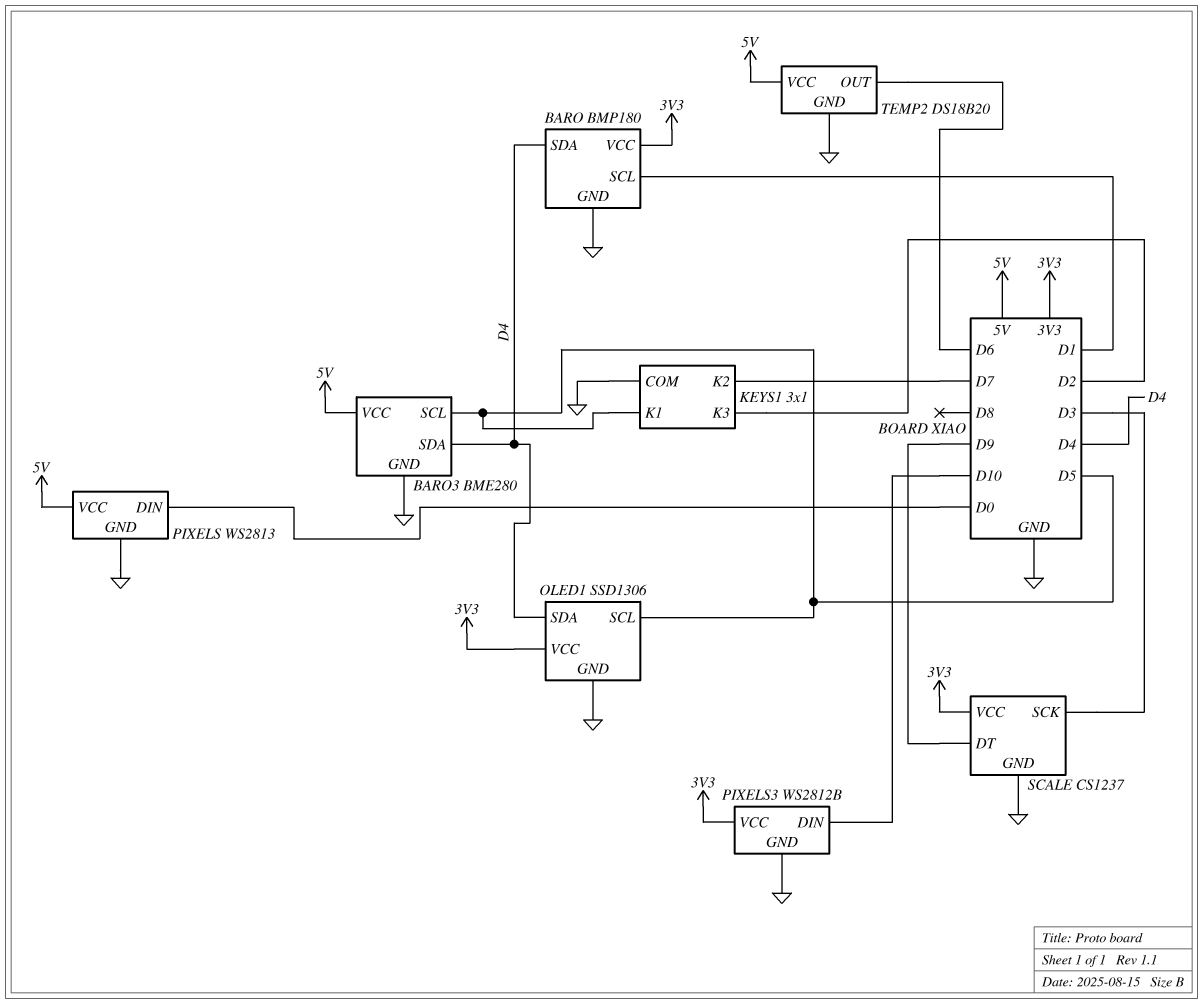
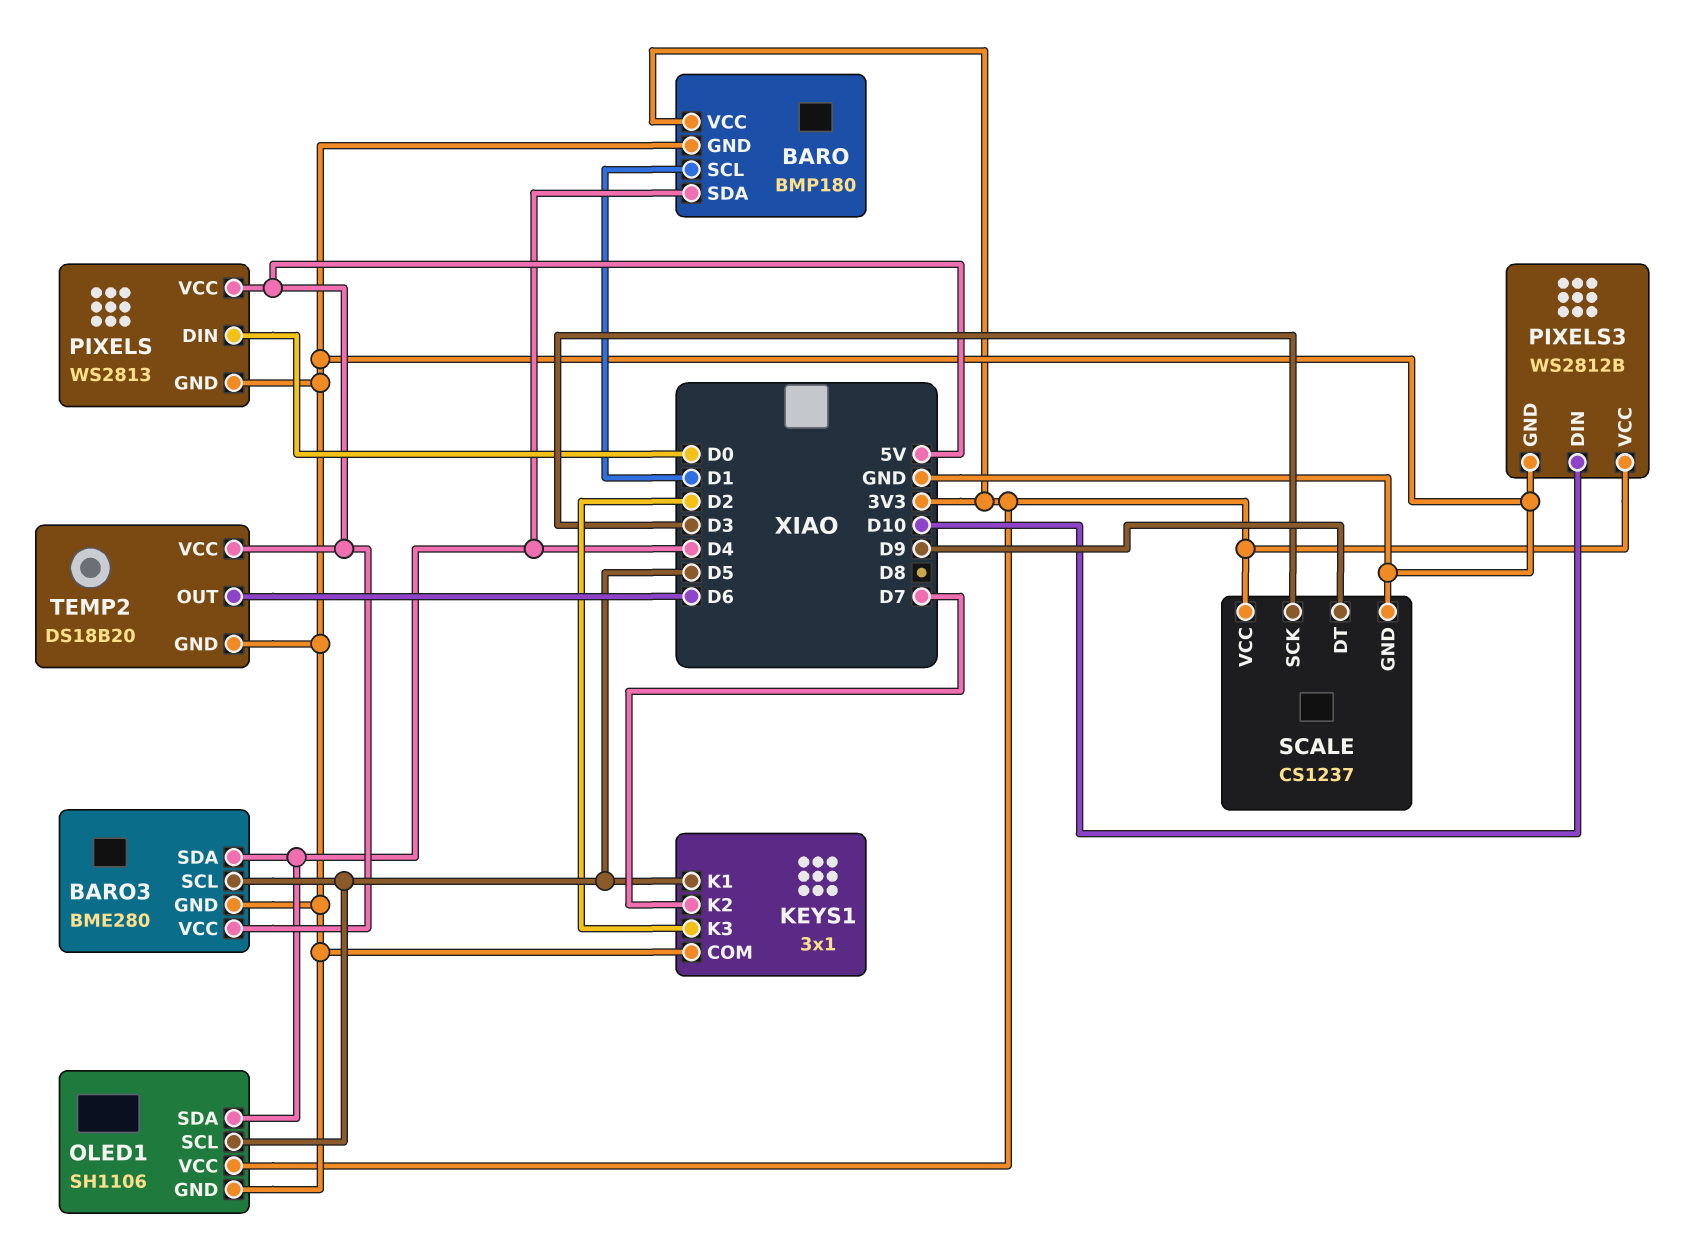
OLED1: SSD1306 -> SH1106

